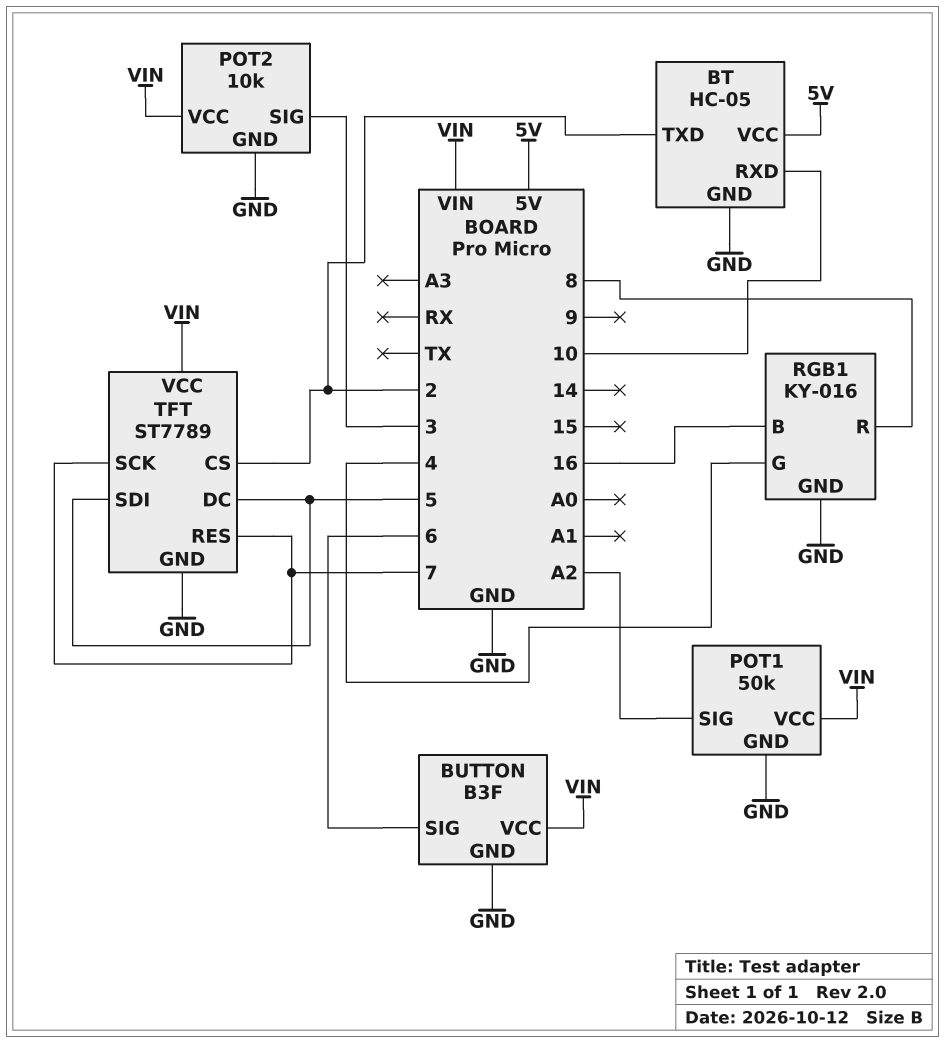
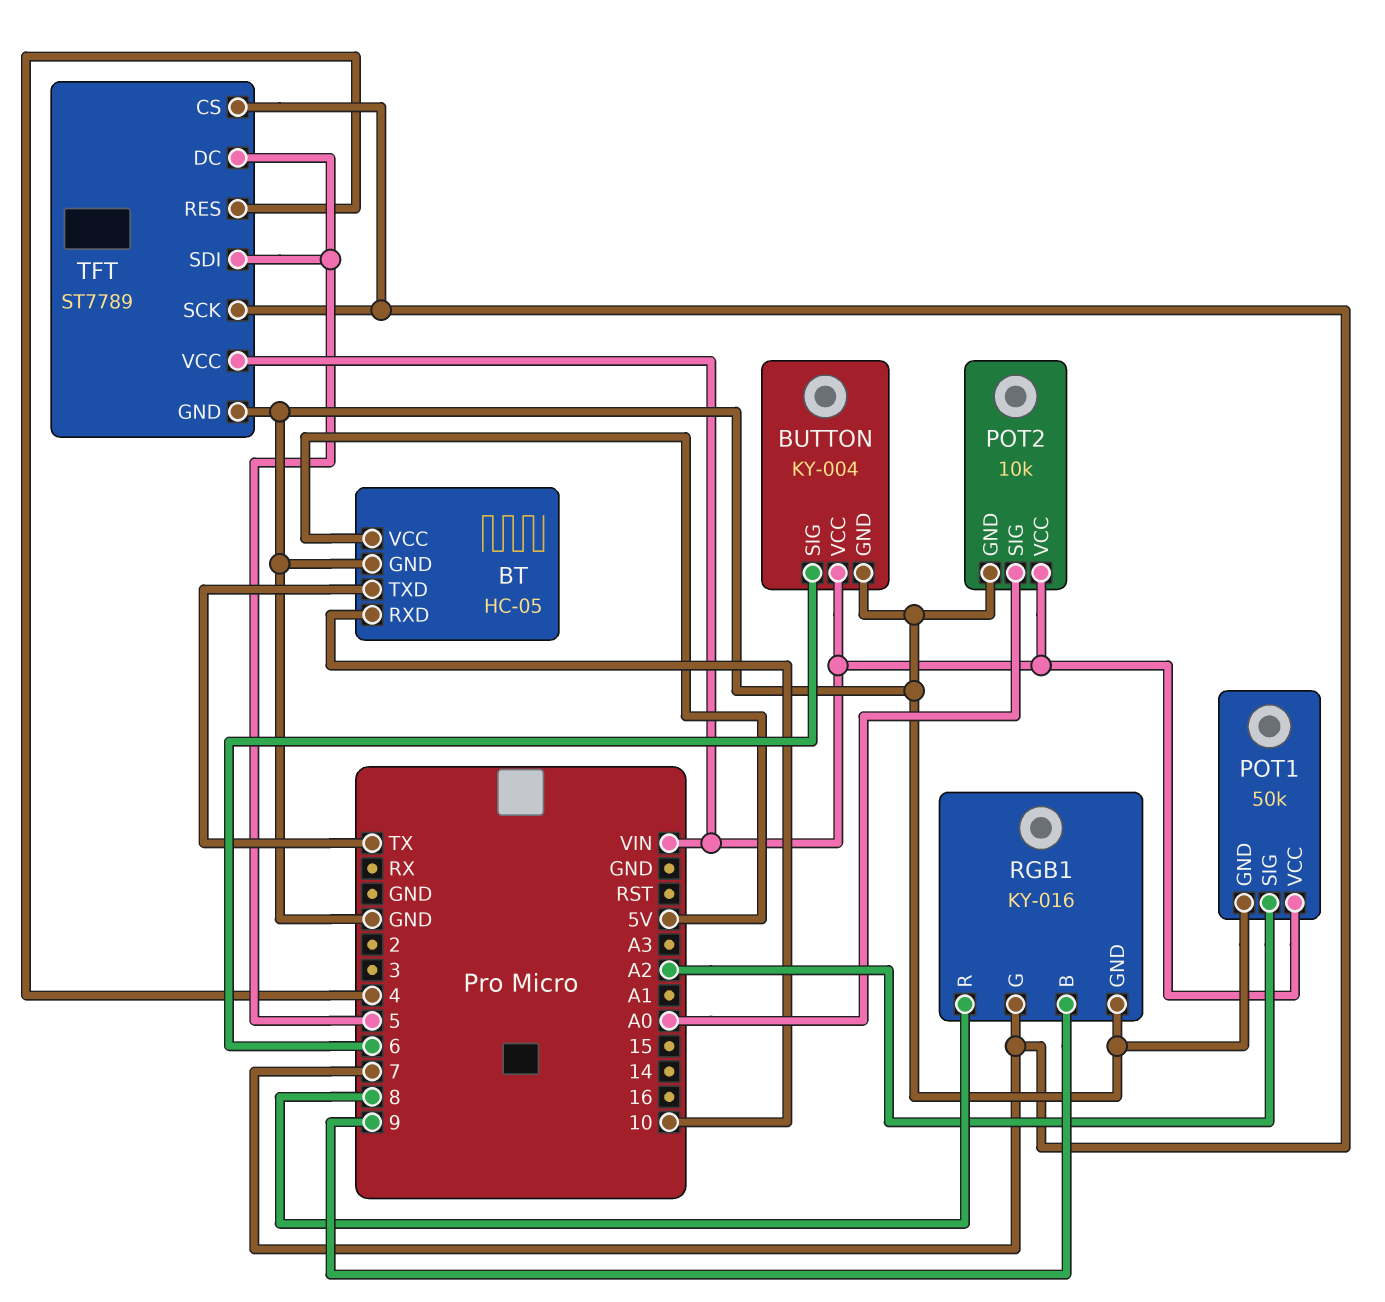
BT pin TXD: 2 -> TX
BUTTON: B3F -> KY-004
POT2 pin SIG: 3 -> A0
RGB1 pin B: 16 -> 9
RGB1 pin G: 4 -> 7
TFT pin CS: 2 -> 7
TFT pin RES: 7 -> 4

